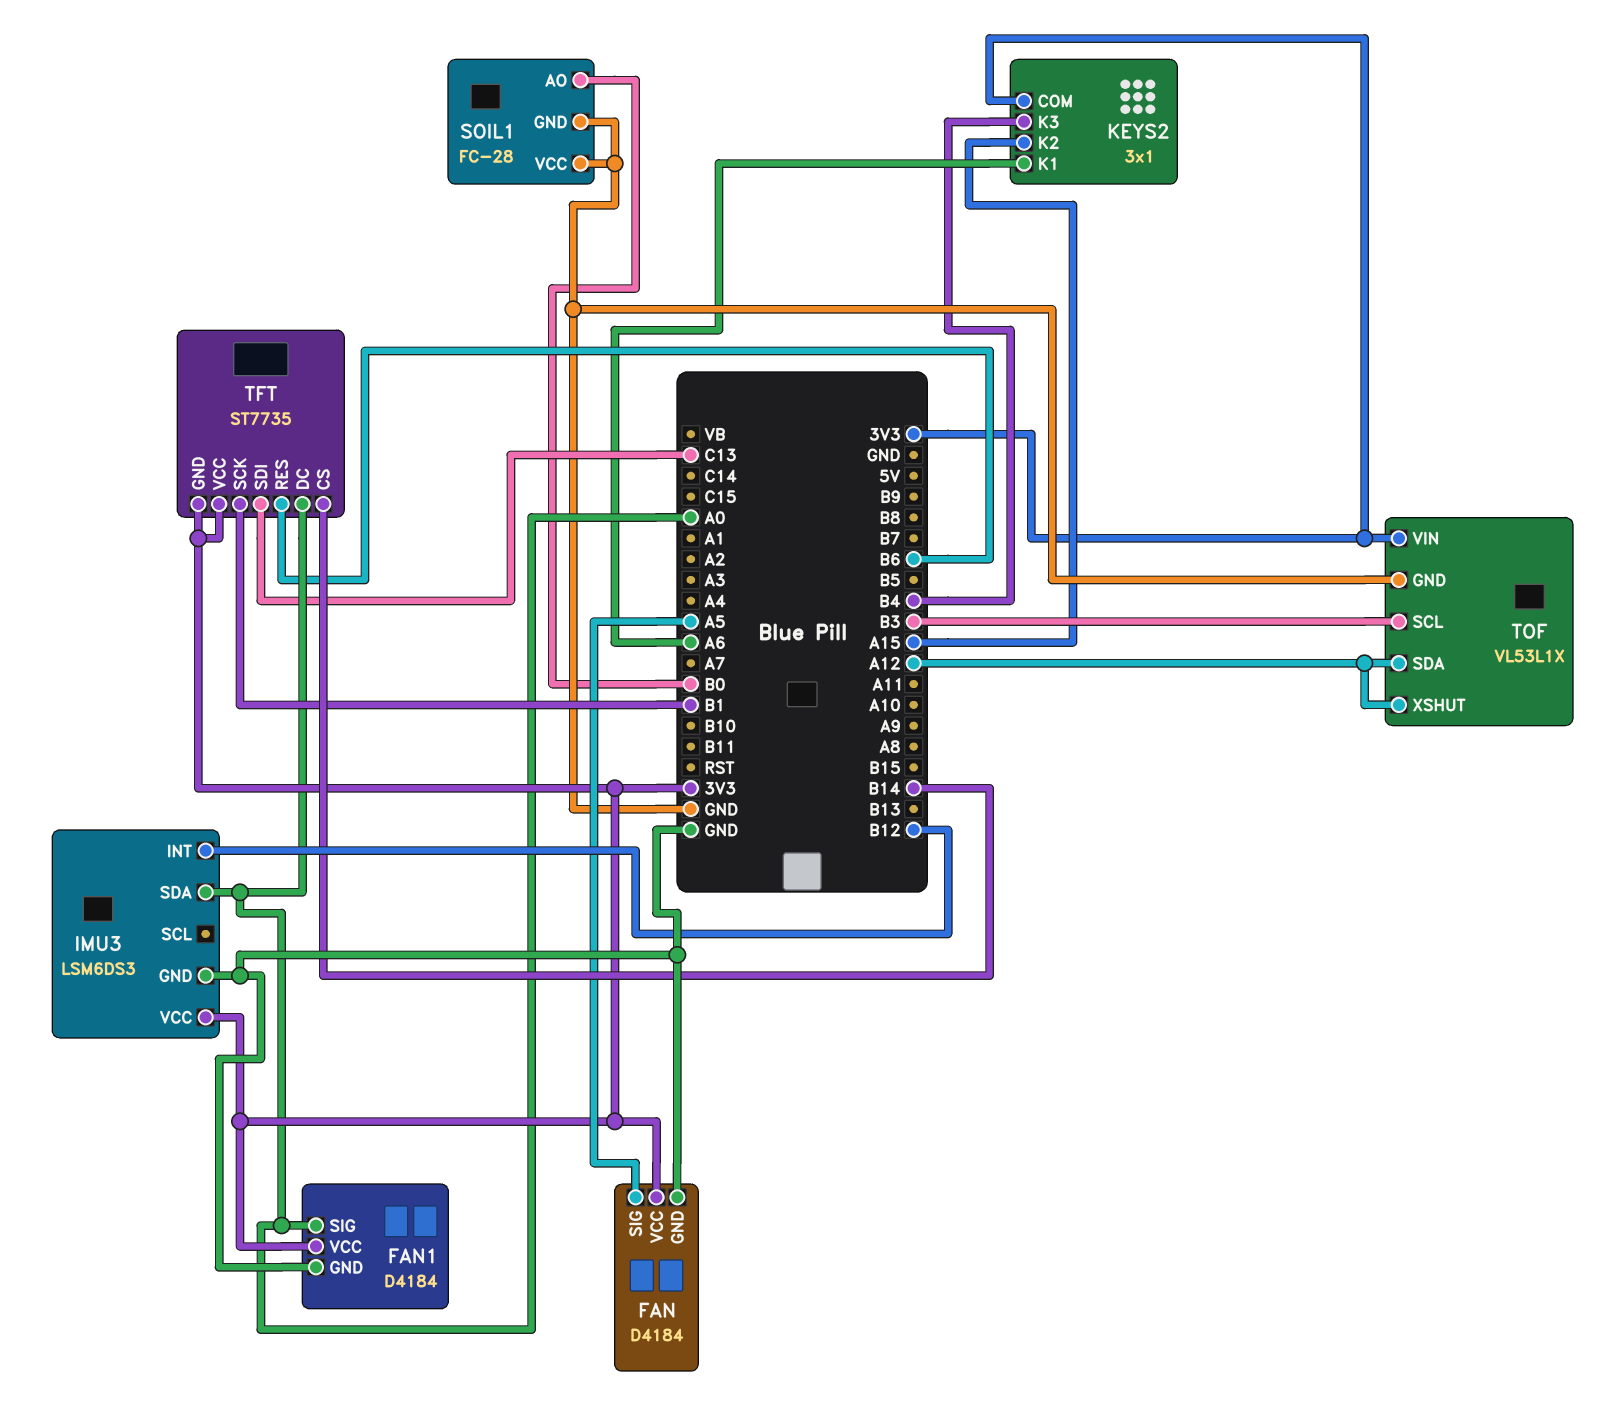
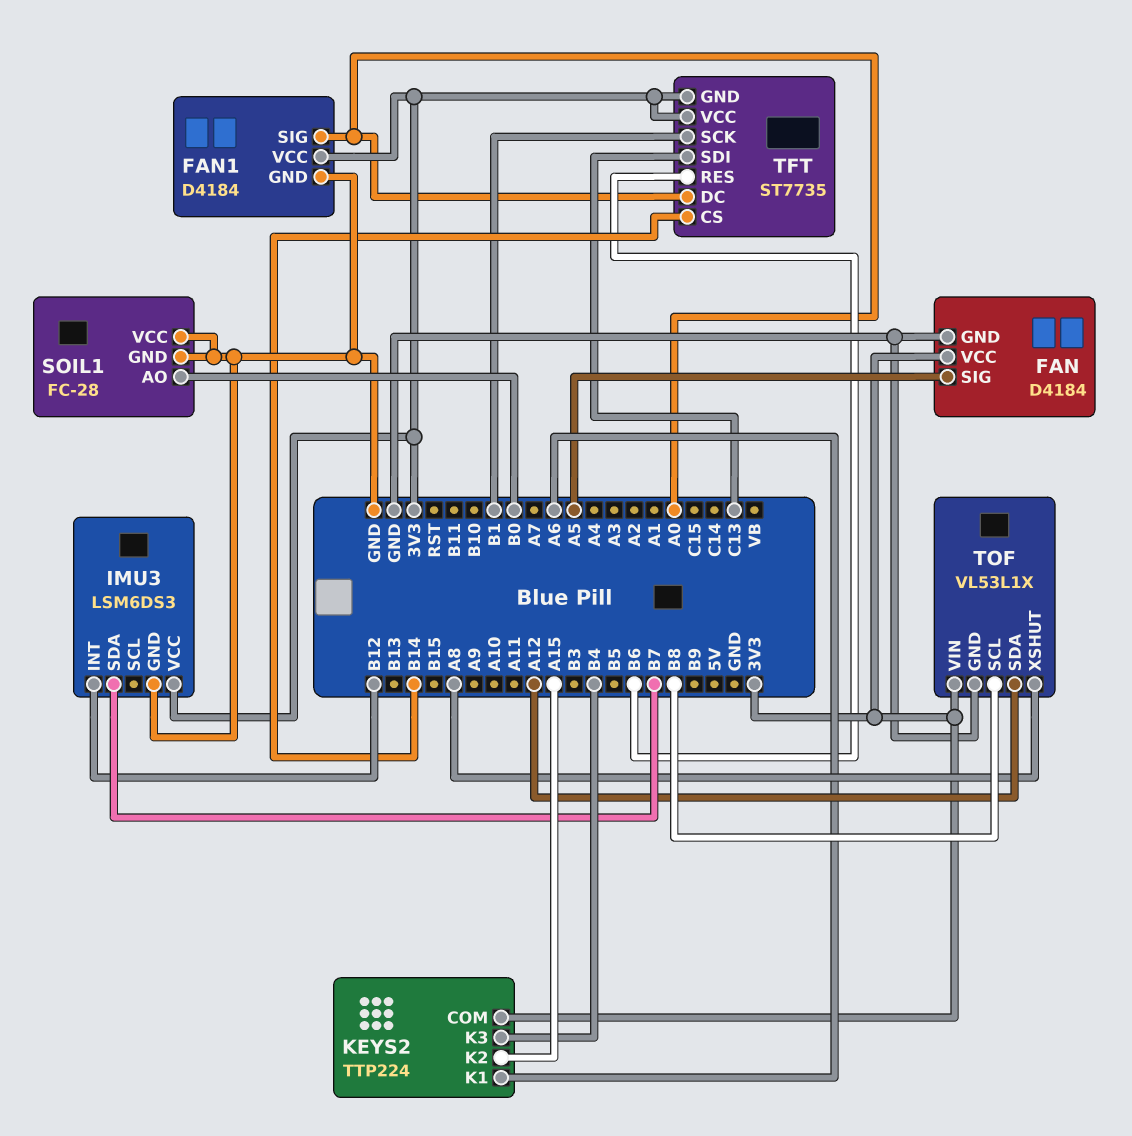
IMU3 pin SDA: A0 -> B7
KEYS2: 3x1 -> TTP224
TOF pin SCL: B3 -> B8
TOF pin XSHUT: A12 -> A8

